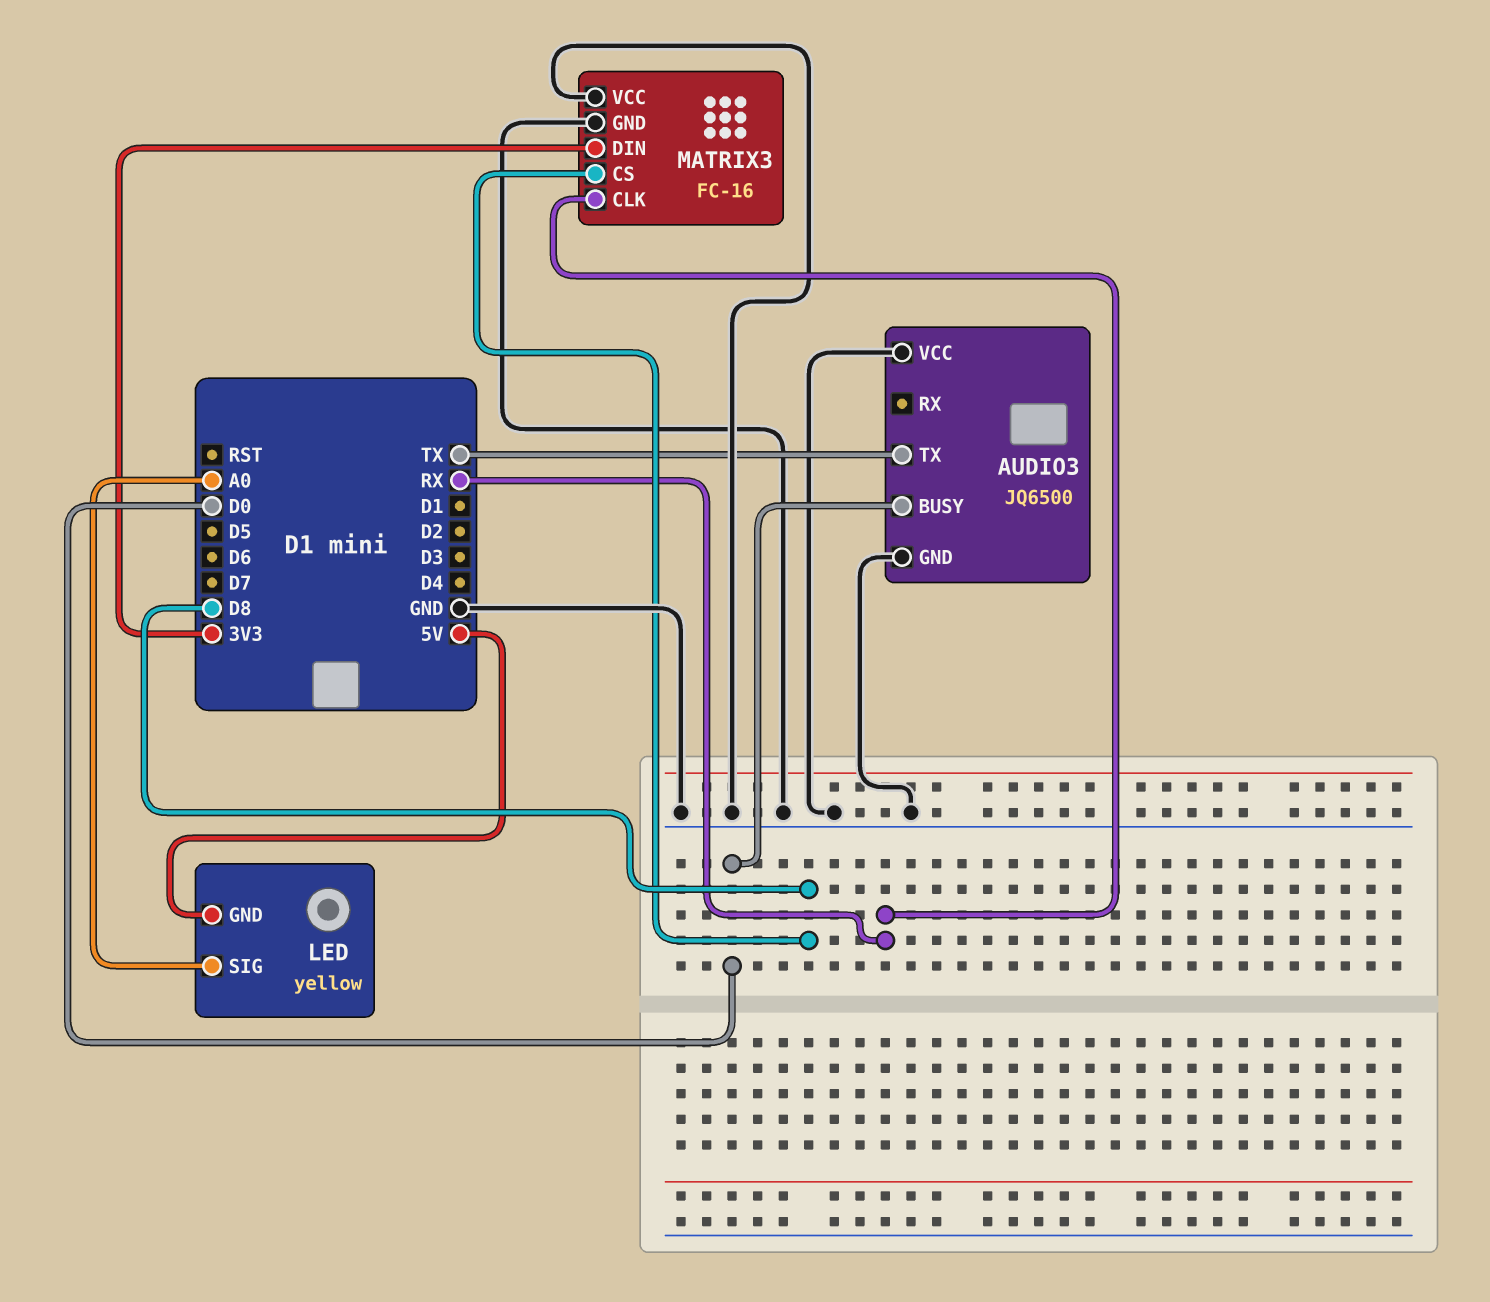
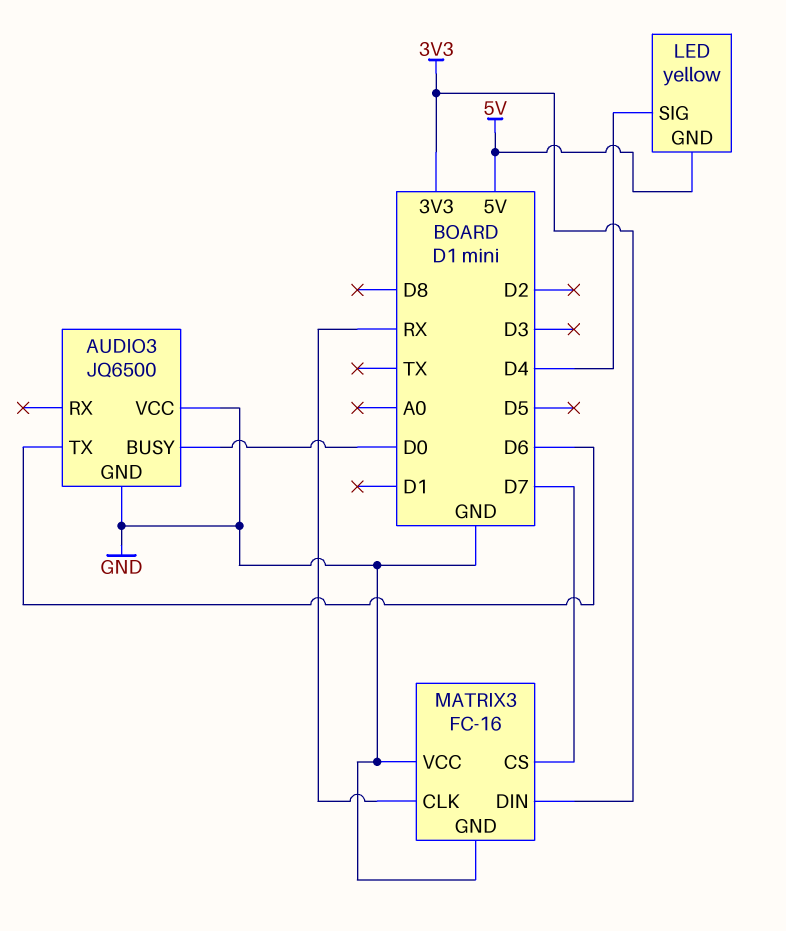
AUDIO3 pin TX: TX -> D6
LED pin SIG: A0 -> D4
MATRIX3 pin CS: D8 -> D7

